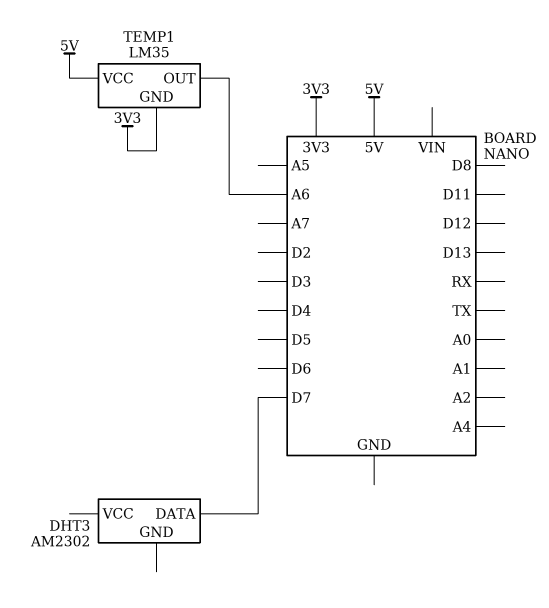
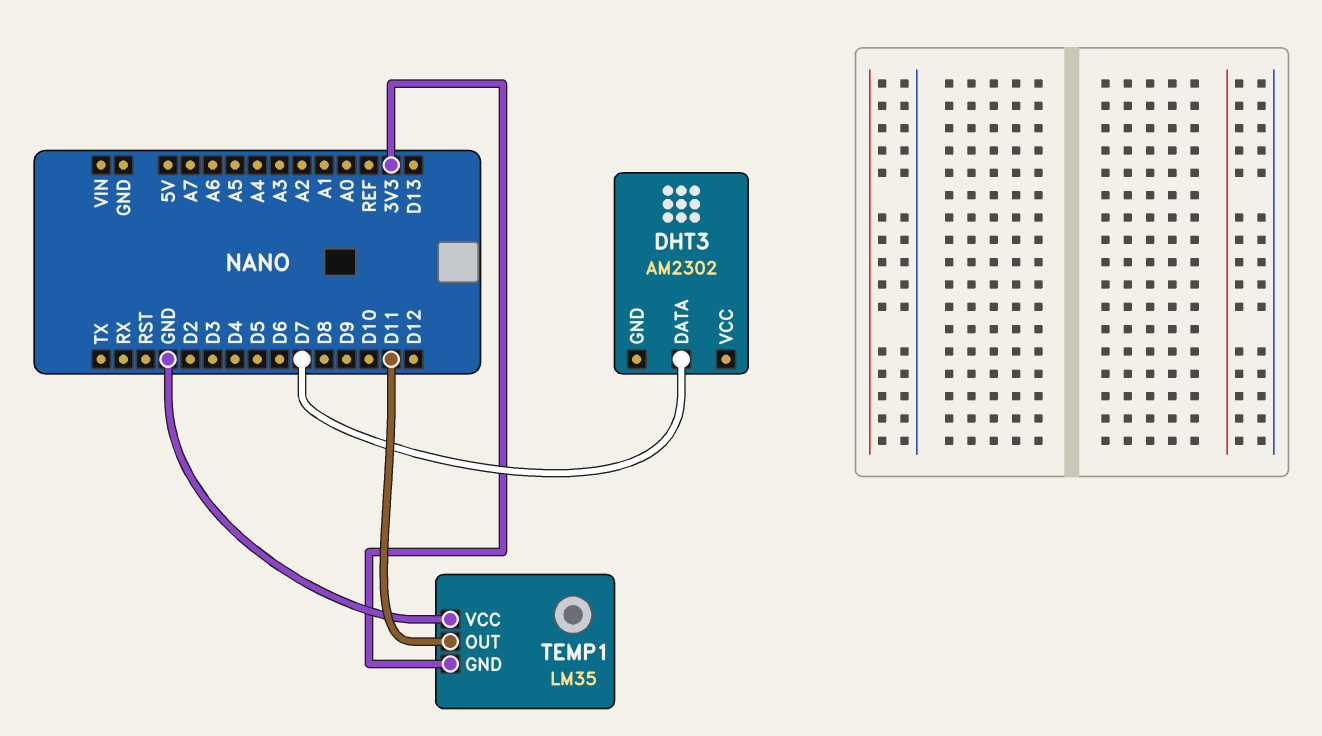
TEMP1 pin OUT: A6 -> D11
TEMP1 pin VCC: 5V -> GND

